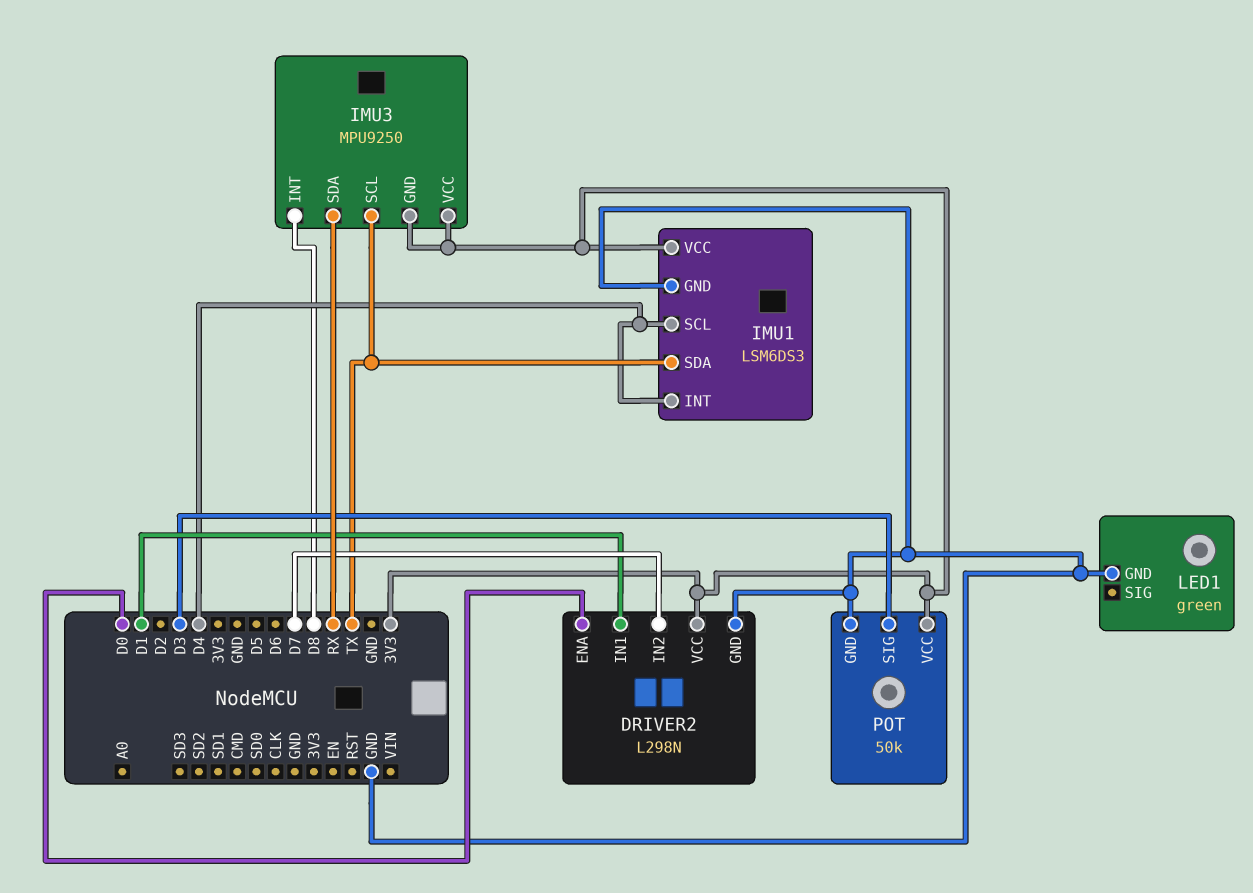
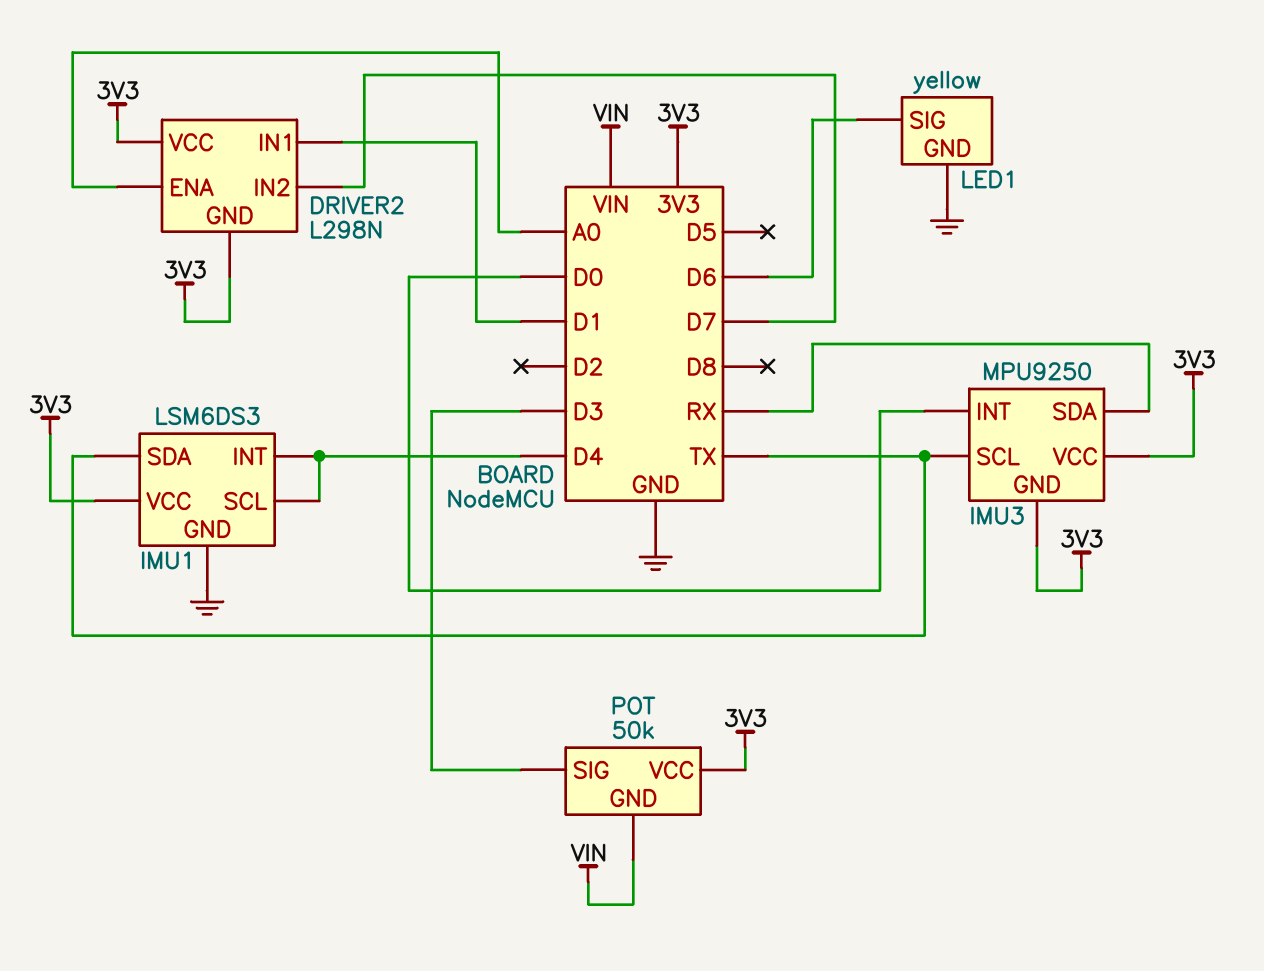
DRIVER2 pin ENA: D0 -> A0
DRIVER2 pin GND: GND -> 3V3
IMU3 pin INT: D8 -> D0
LED1: green -> yellow
LED1 pin SIG: none -> D6
POT pin GND: GND -> VIN

